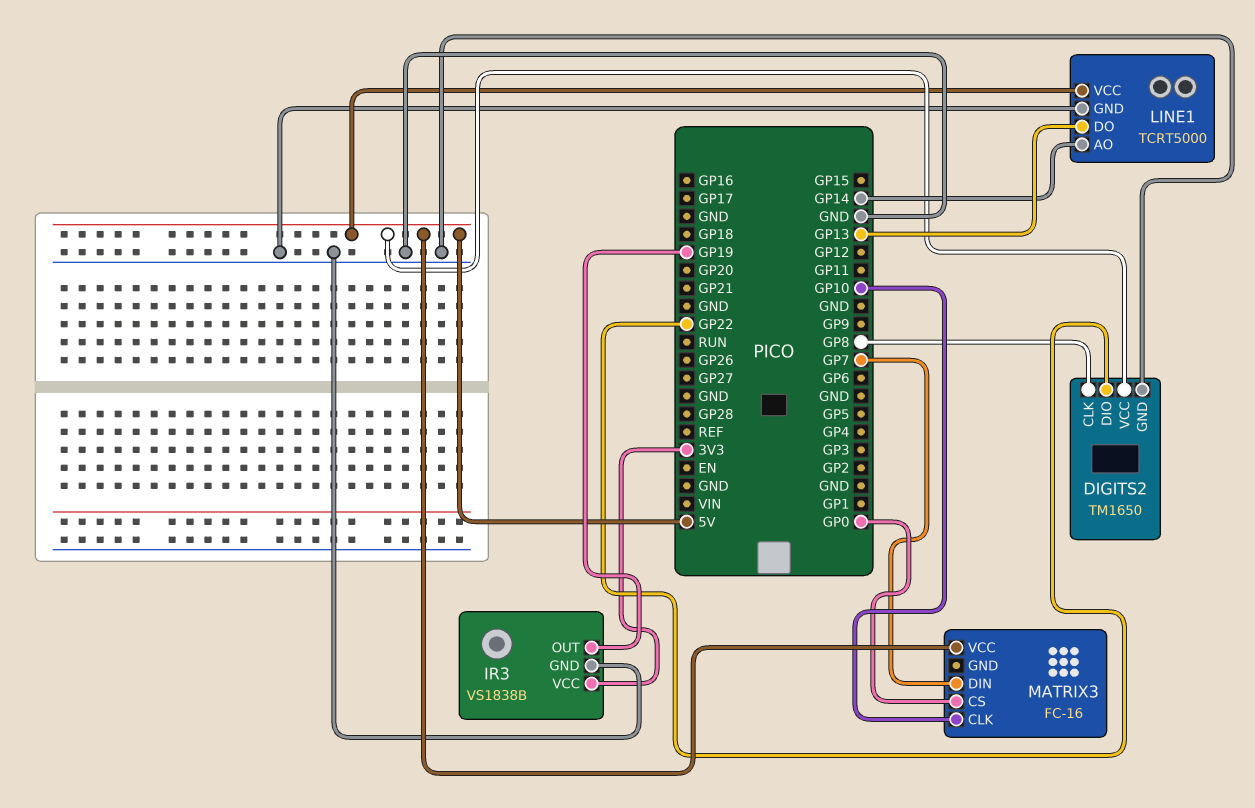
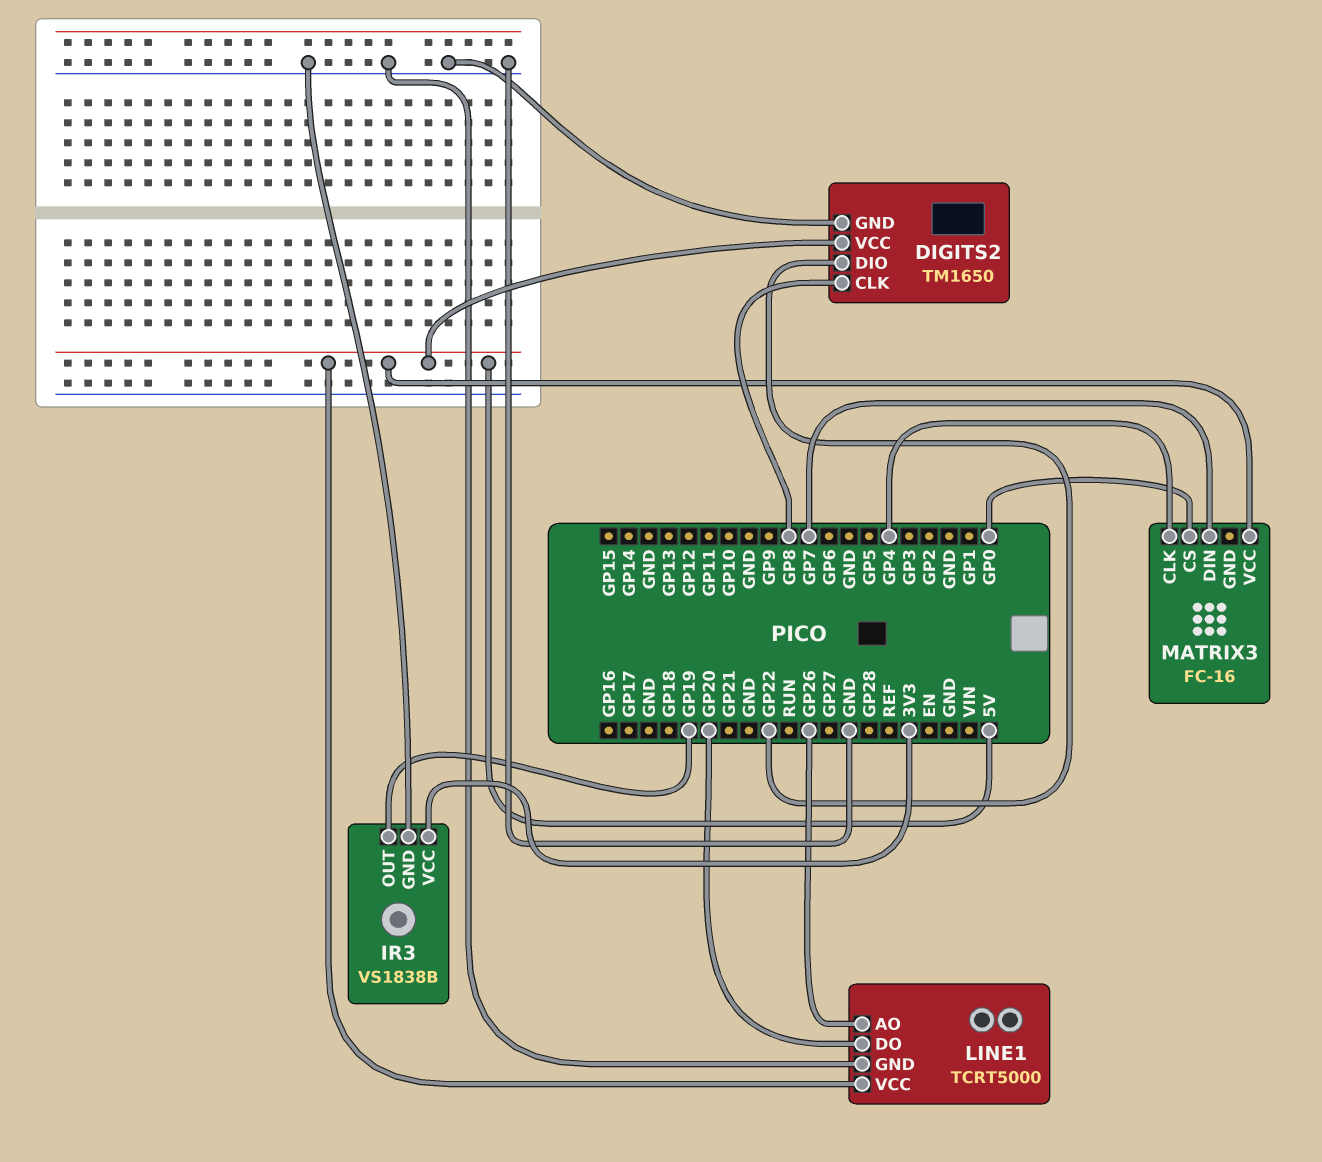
LINE1 pin AO: GP14 -> GP26
LINE1 pin DO: GP13 -> GP20
MATRIX3 pin CLK: GP10 -> GP4

